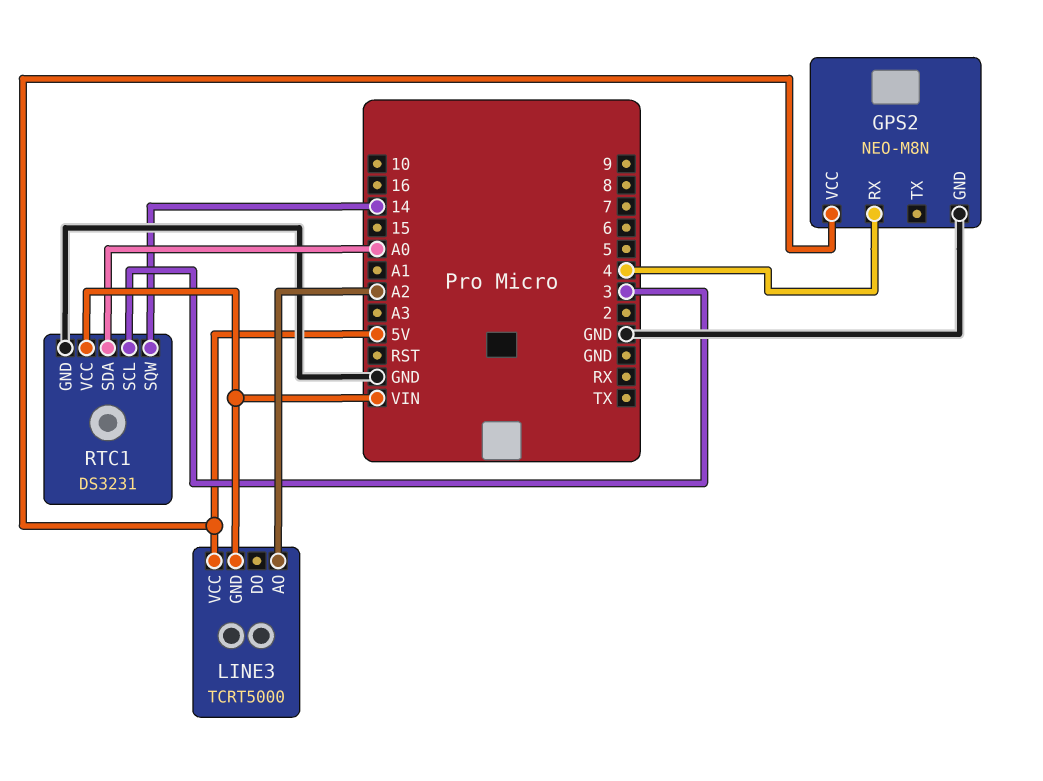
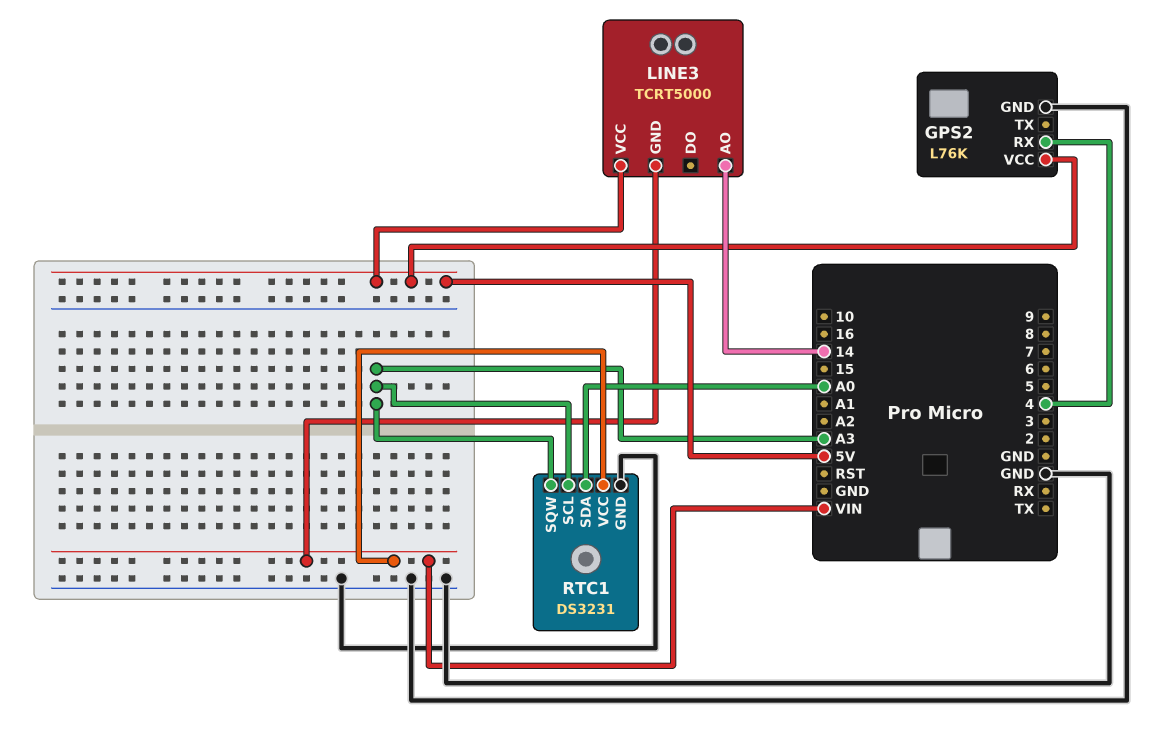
GPS2: NEO-M8N -> L76K
LINE3 pin AO: A2 -> 14
RTC1 pin SCL: 3 -> A3
RTC1 pin SQW: 14 -> A3

